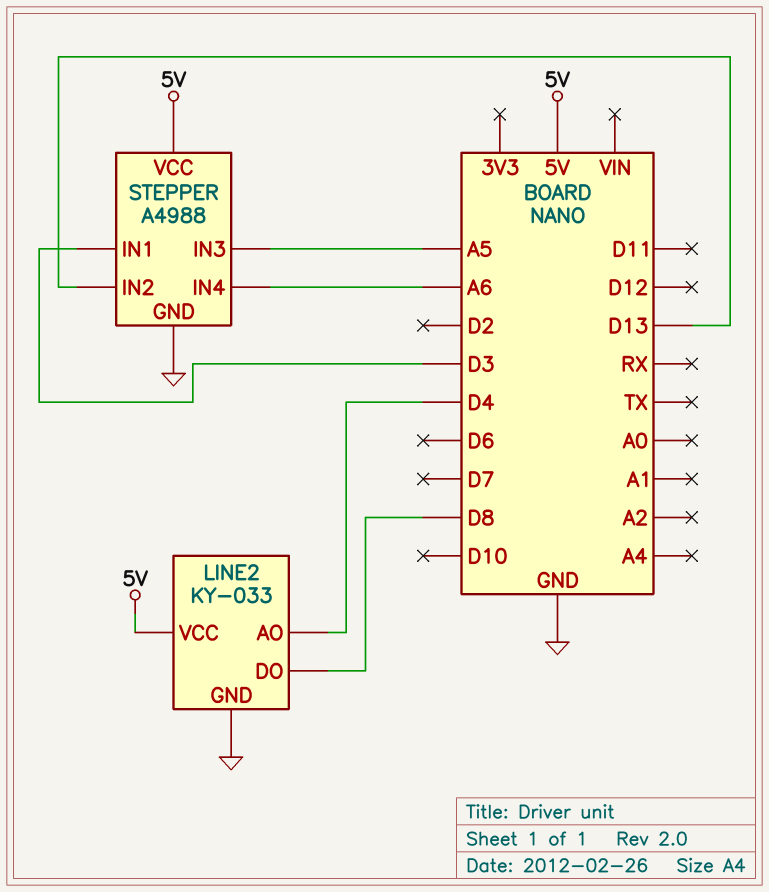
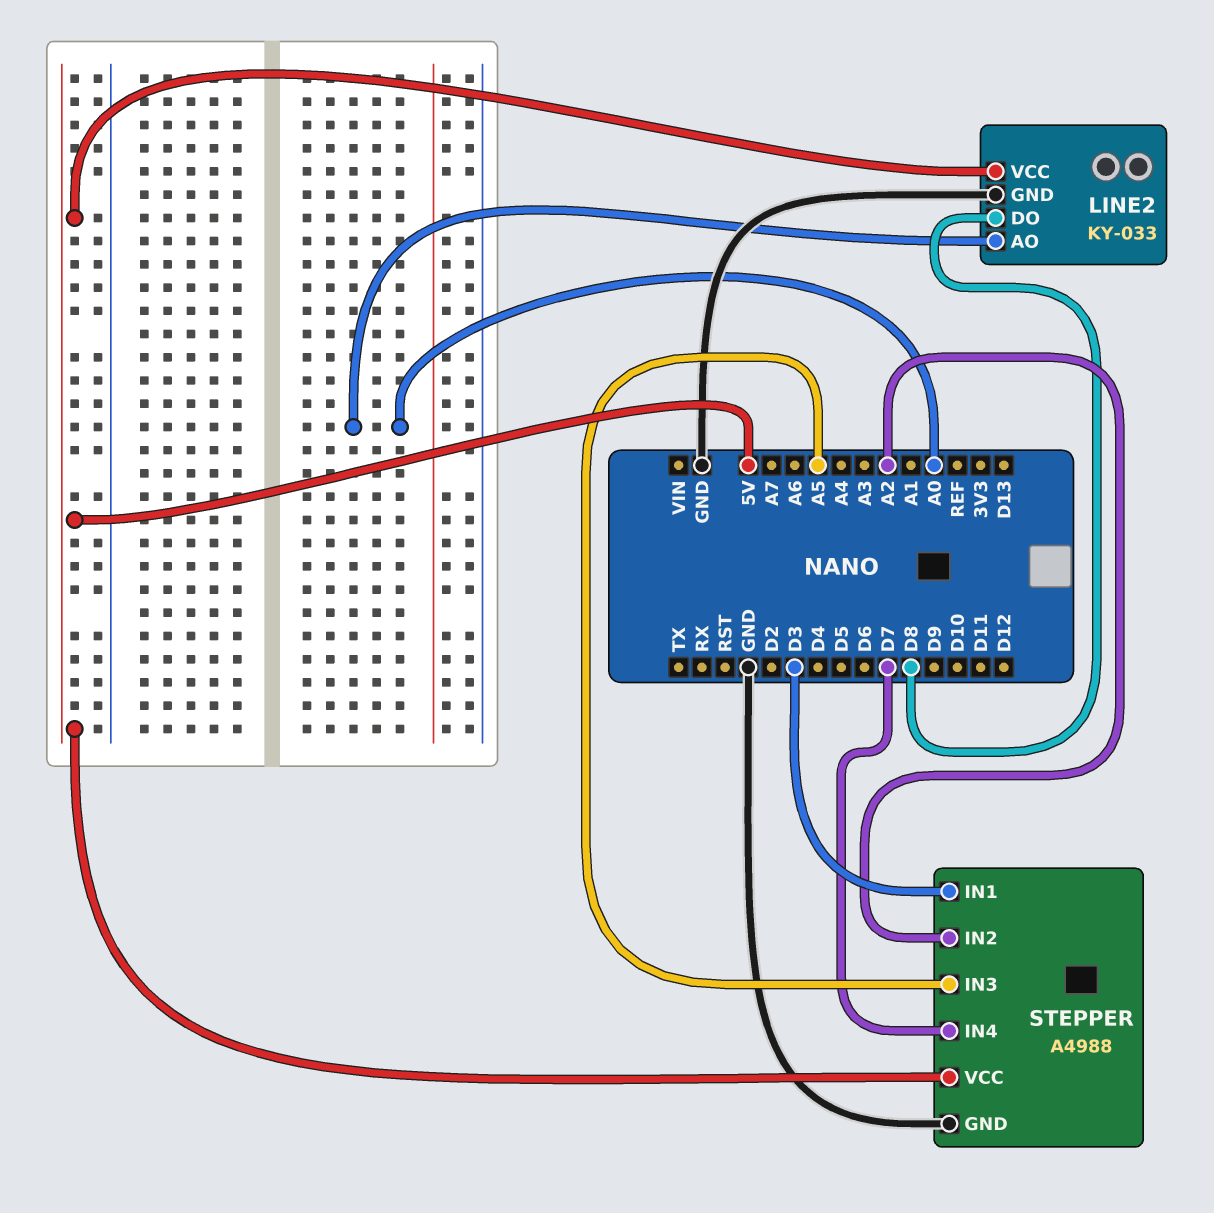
LINE2 pin AO: D4 -> A0
STEPPER pin IN2: D13 -> A2
STEPPER pin IN4: A6 -> D7

